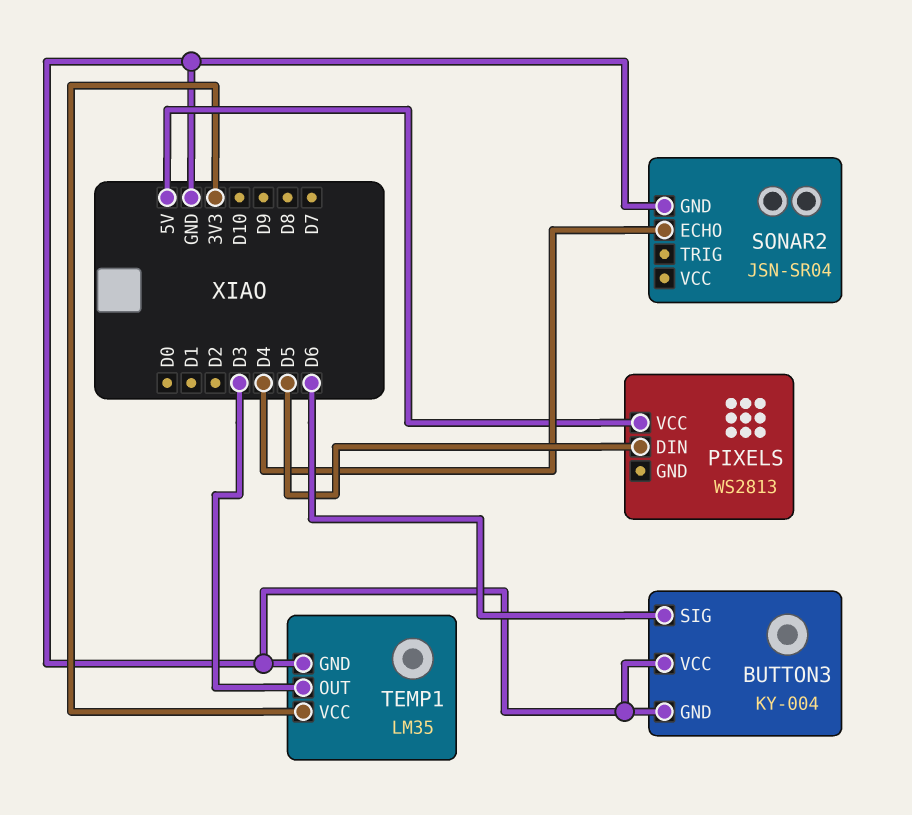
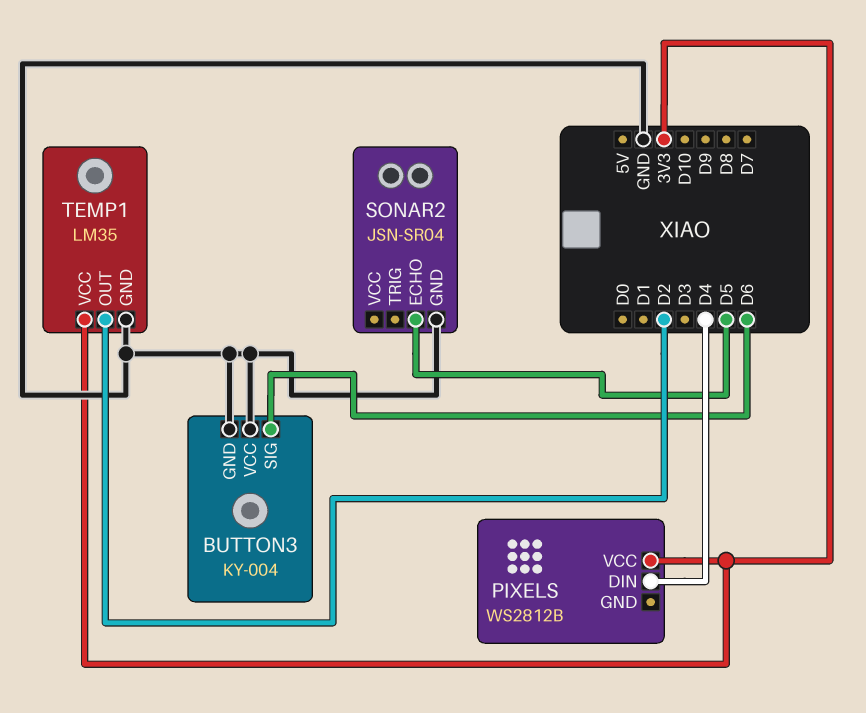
PIXELS: WS2813 -> WS2812B
PIXELS pin DIN: D5 -> D4
PIXELS pin VCC: 5V -> 3V3
SONAR2 pin ECHO: D4 -> D5
TEMP1 pin OUT: D3 -> D2

